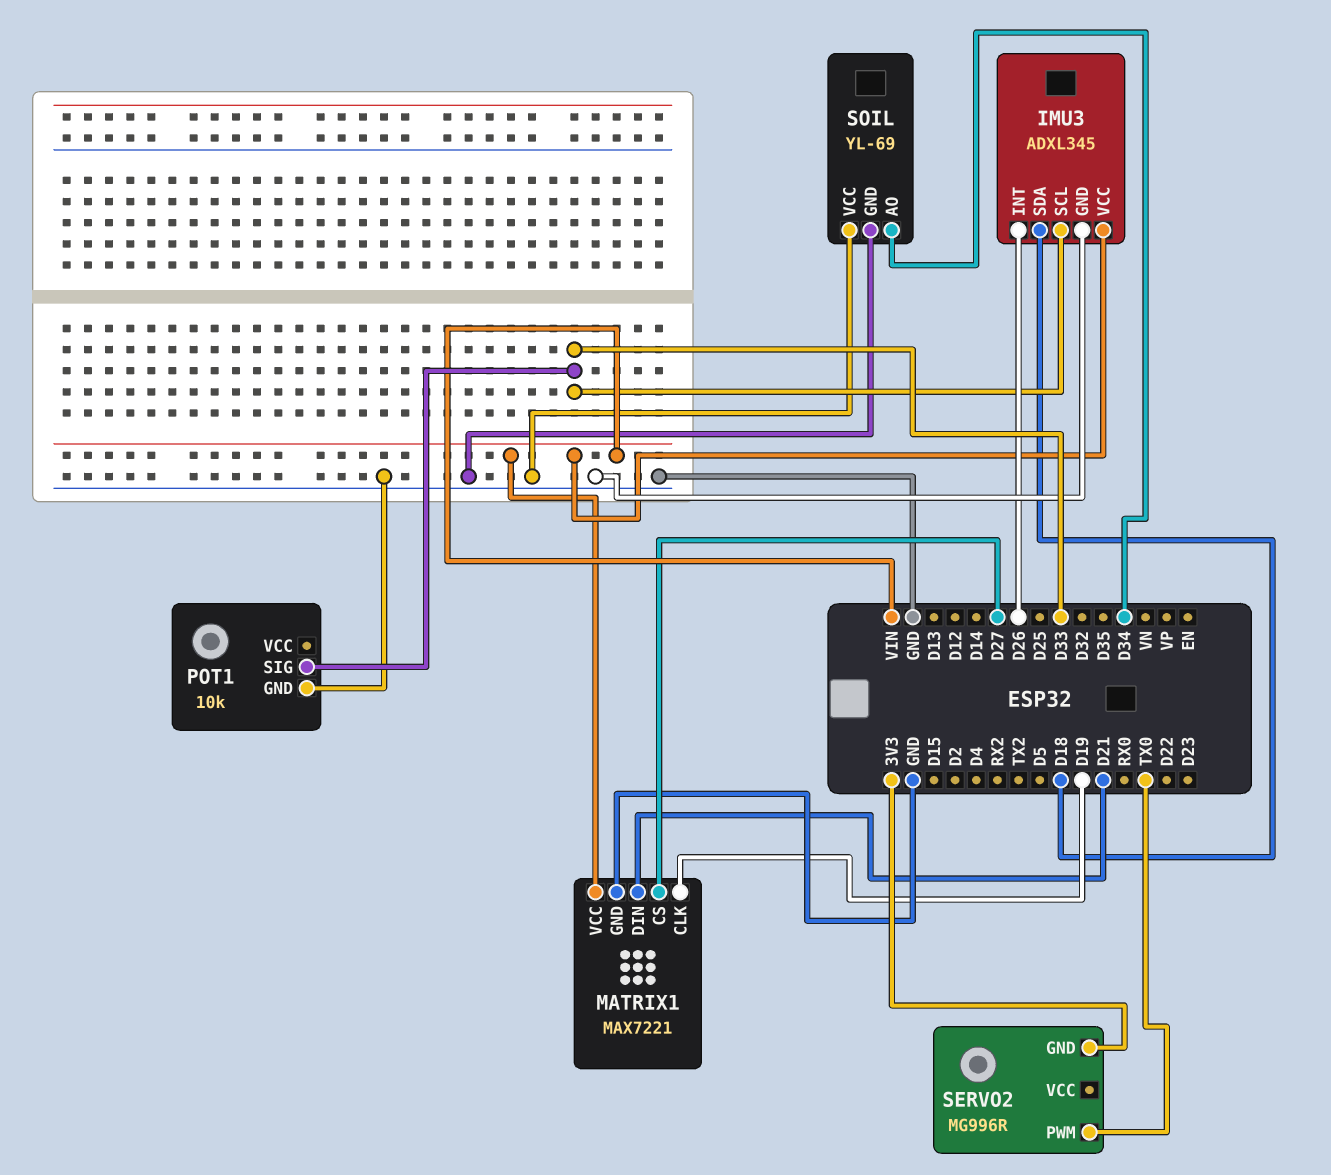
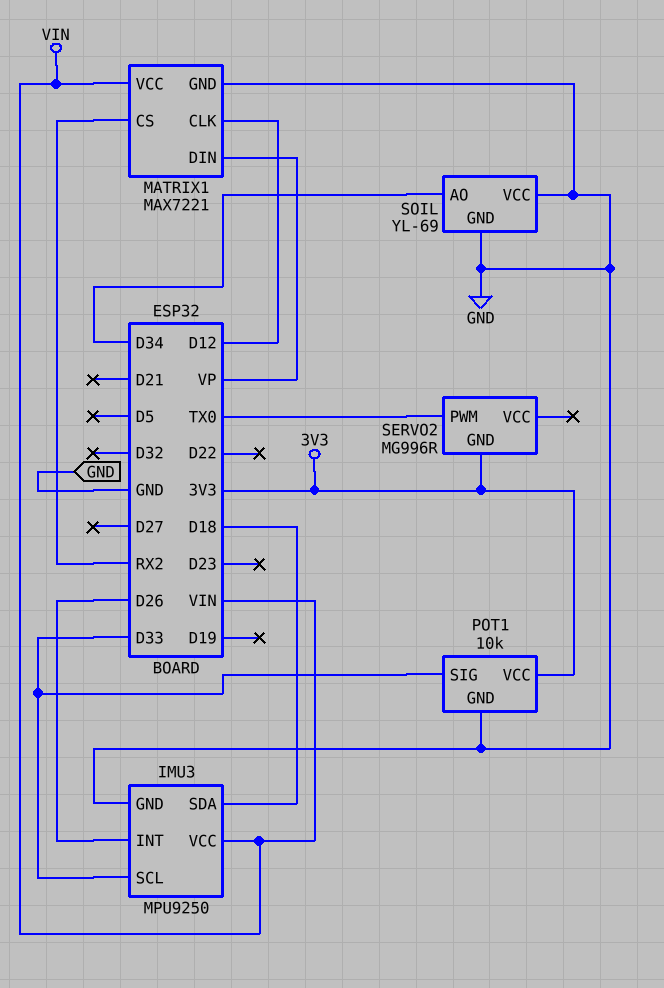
IMU3: ADXL345 -> MPU9250
MATRIX1 pin CLK: D19 -> D12
MATRIX1 pin CS: D27 -> RX2
MATRIX1 pin DIN: D21 -> VP
POT1 pin VCC: none -> 3V3

